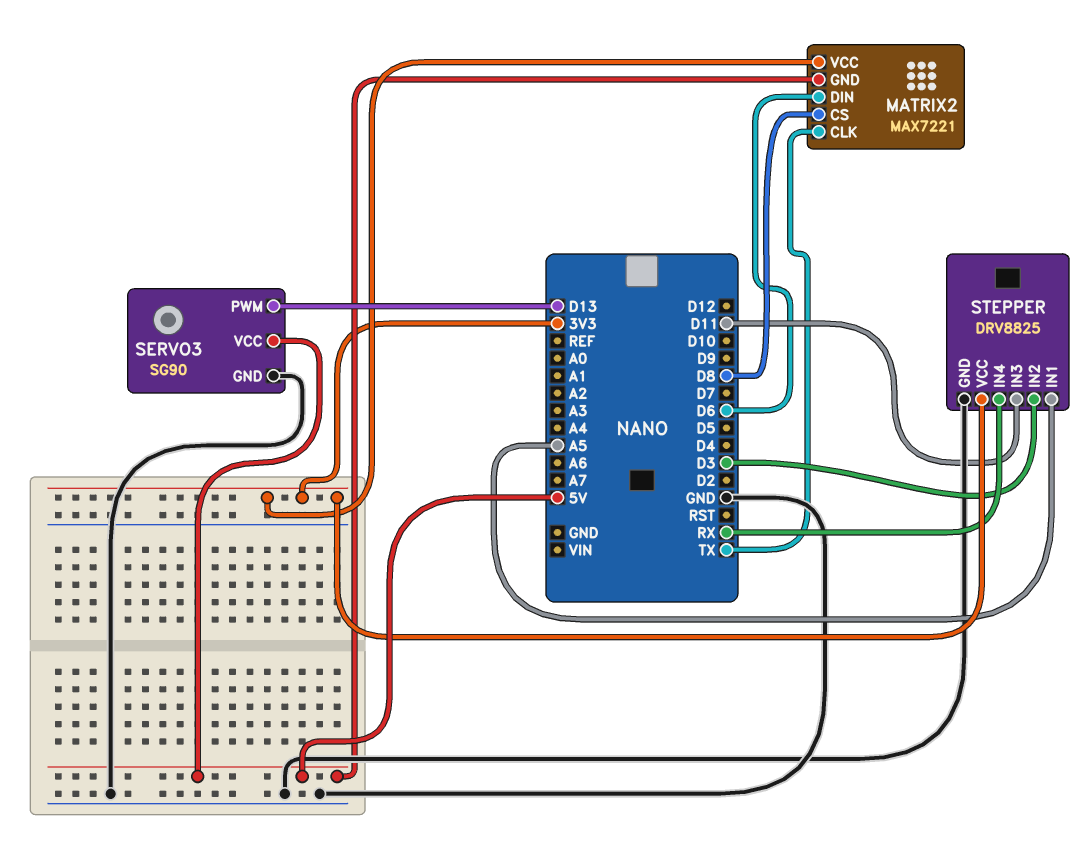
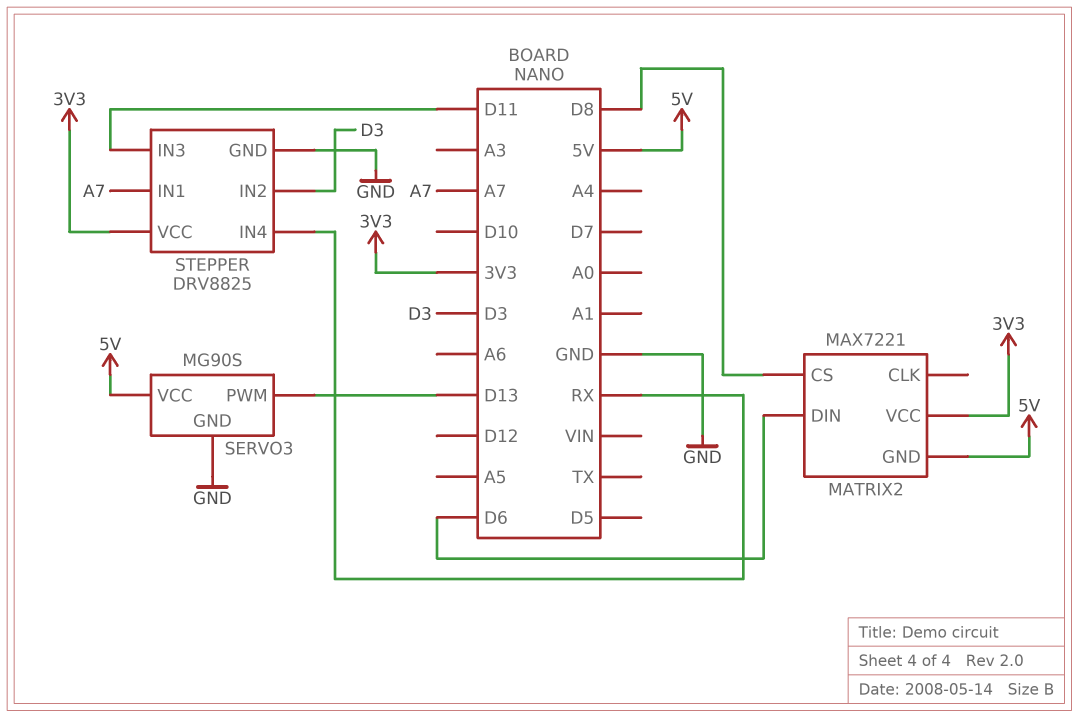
MATRIX2 pin CLK: TX -> none
SERVO3: SG90 -> MG90S
STEPPER pin IN1: A5 -> A7

